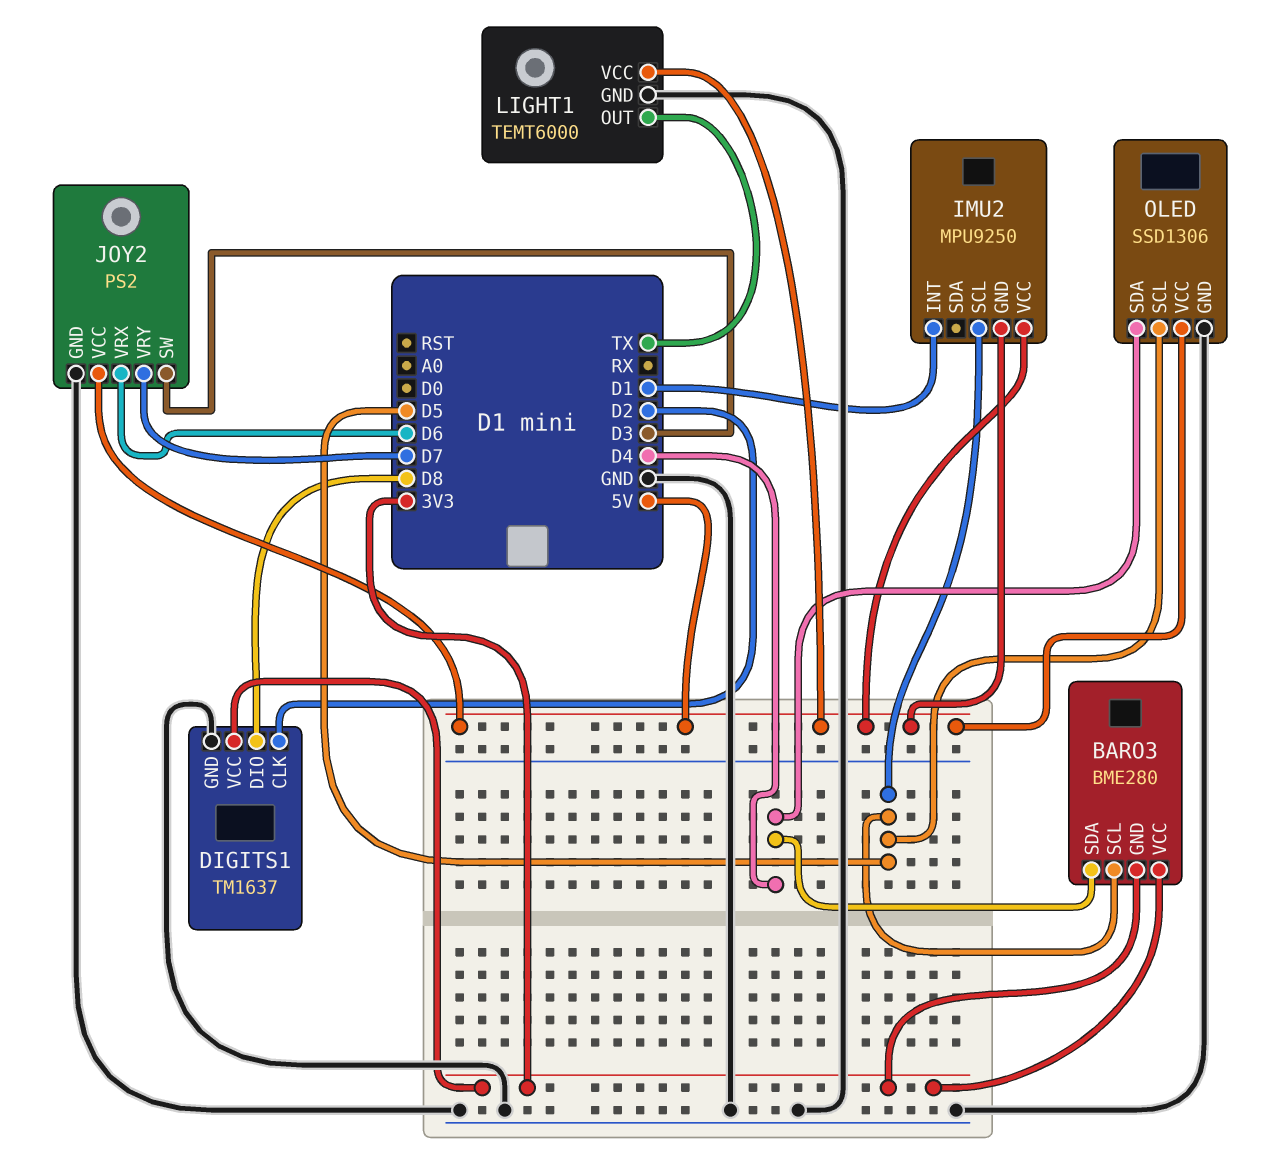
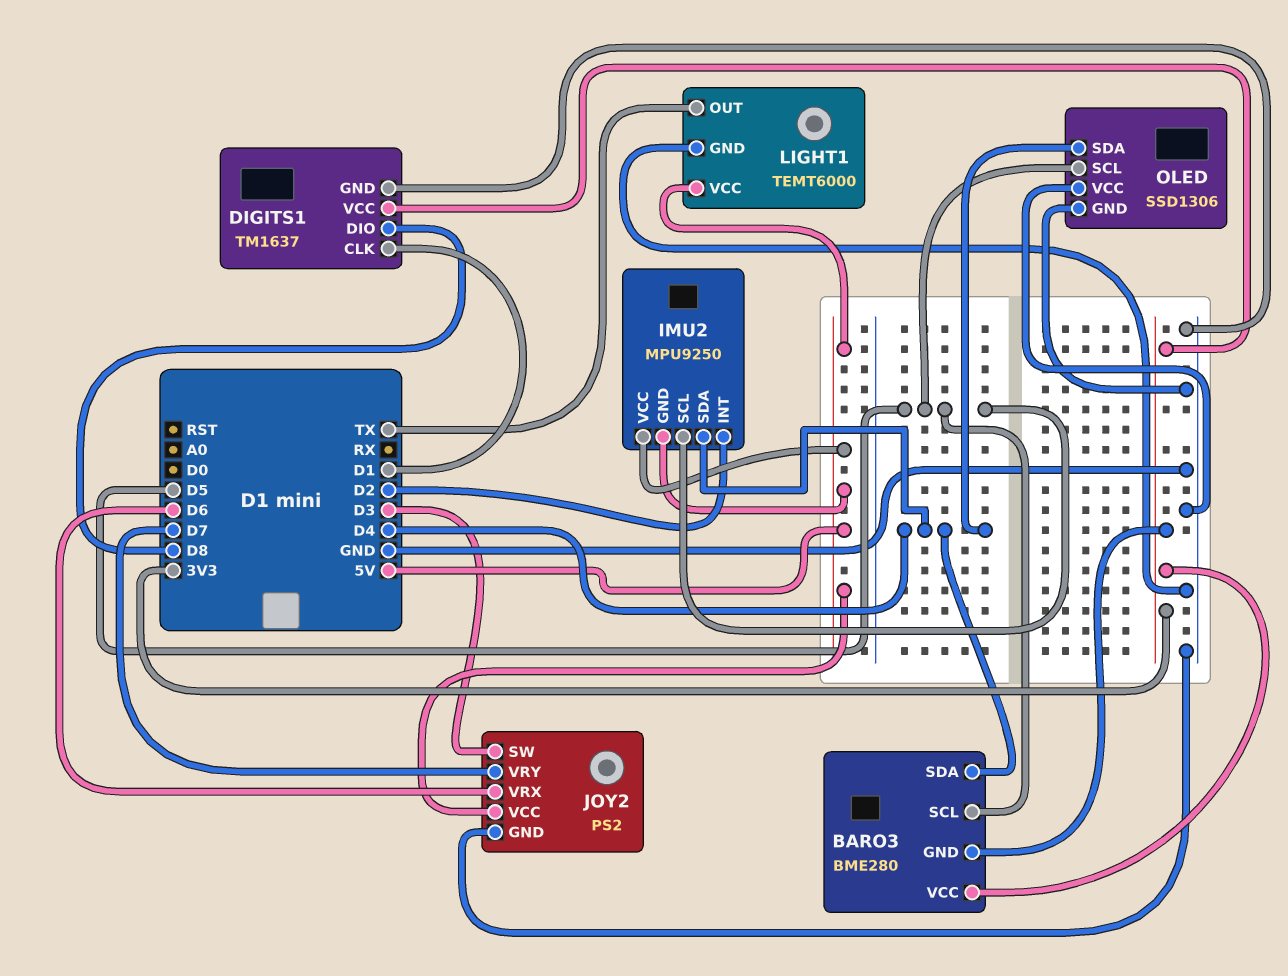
DIGITS1 pin CLK: D2 -> D1
IMU2 pin INT: D1 -> D2
IMU2 pin SDA: none -> D4
OLED pin VCC: 5V -> GND

